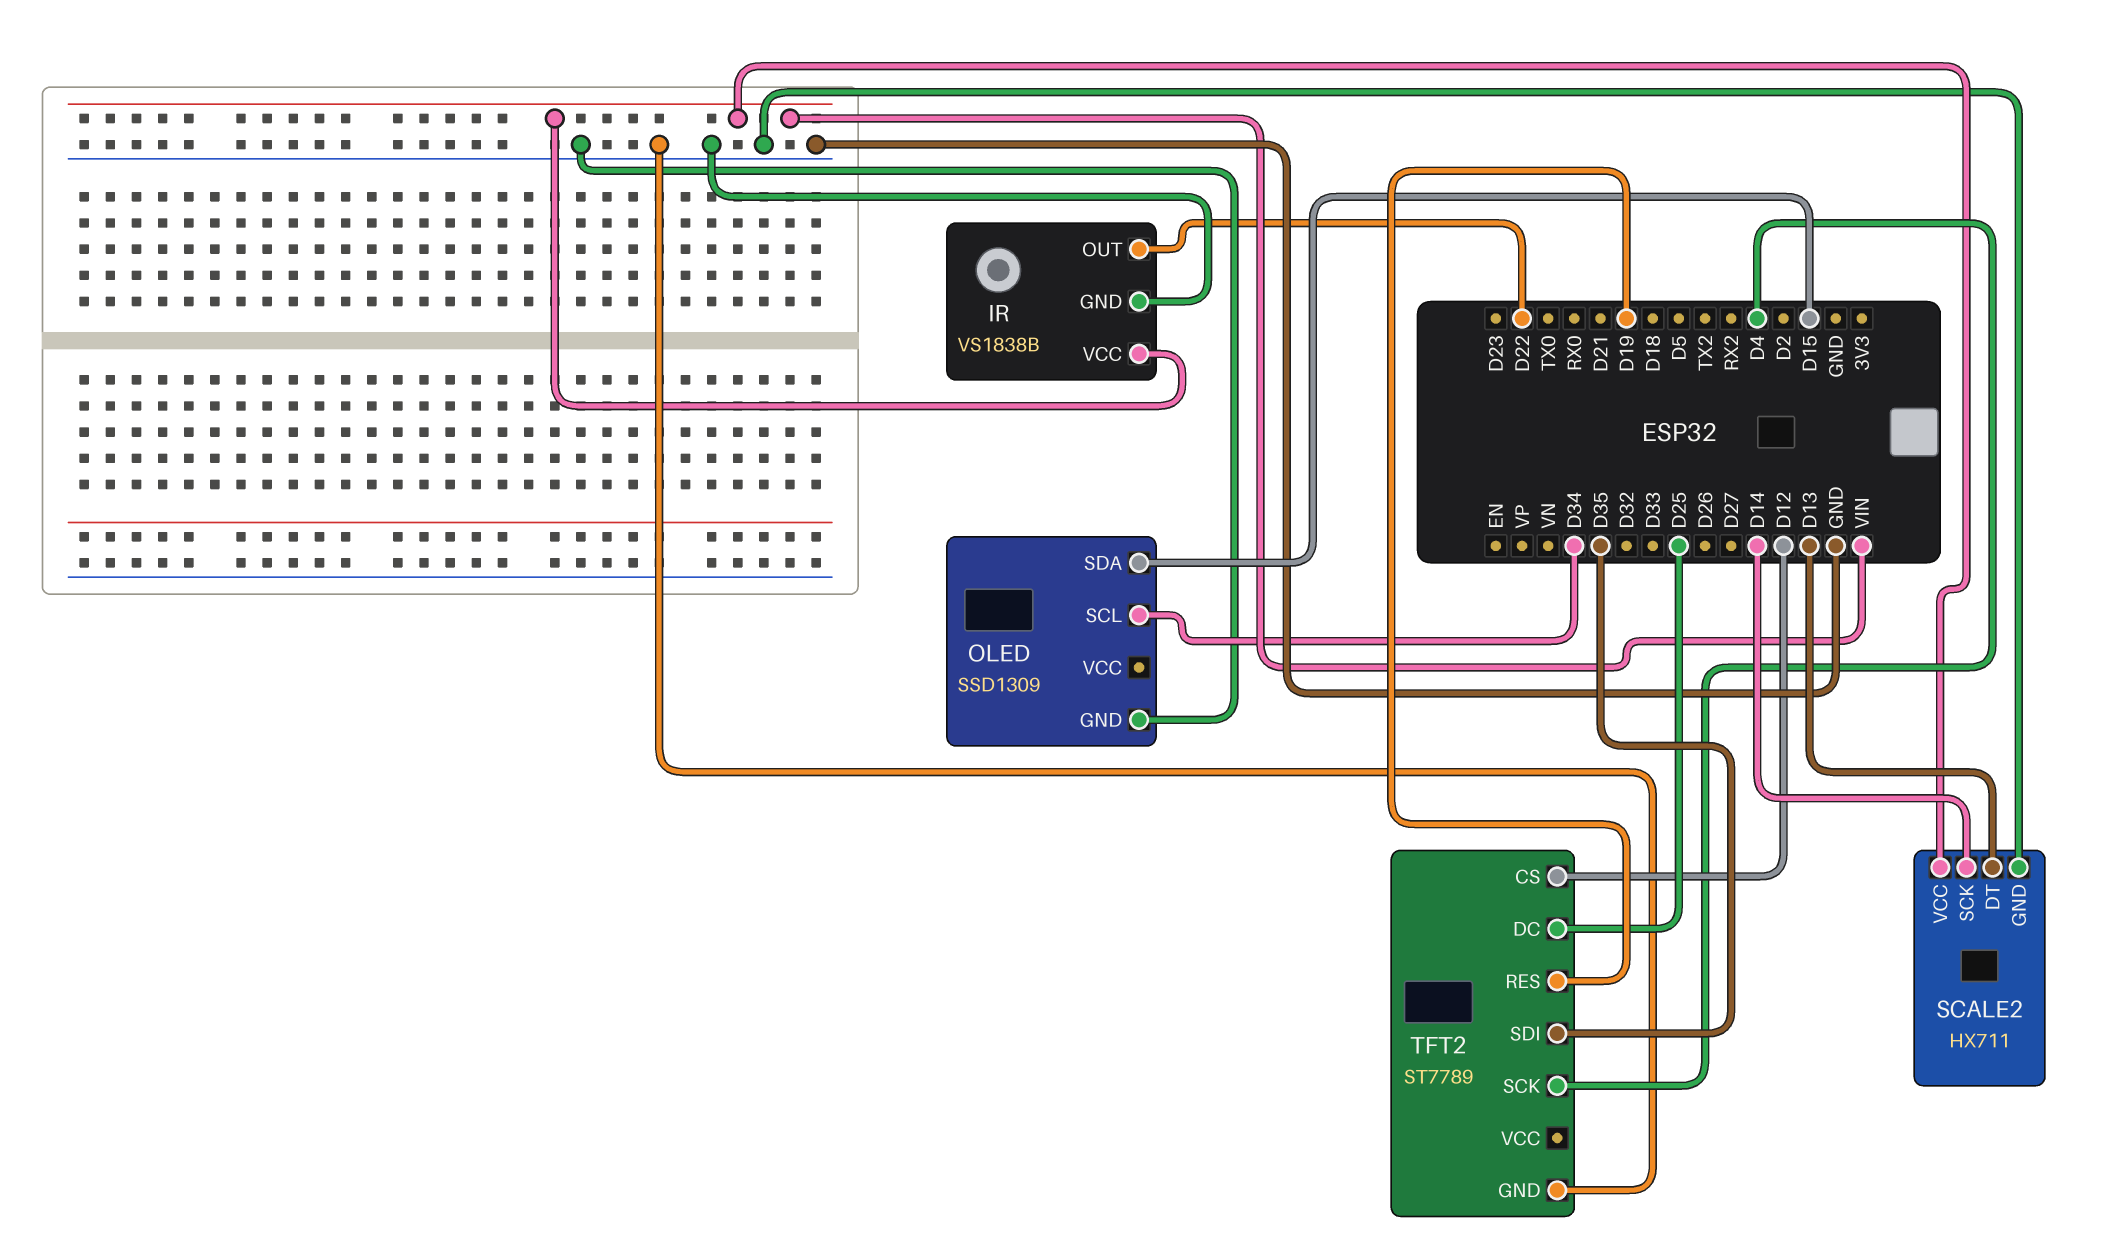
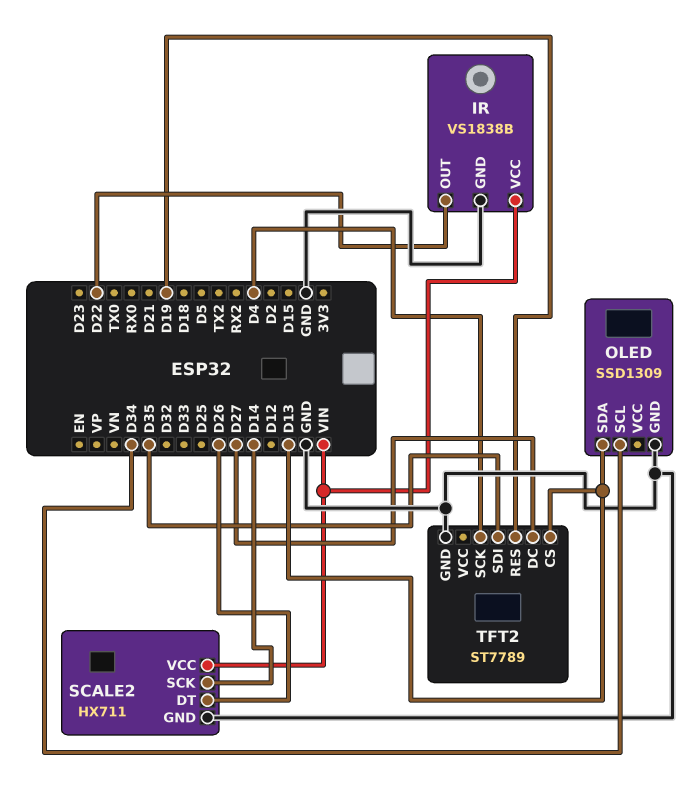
OLED pin SDA: D15 -> D13
SCALE2 pin DT: D13 -> D26
TFT2 pin CS: D12 -> D13
TFT2 pin DC: D25 -> D27

